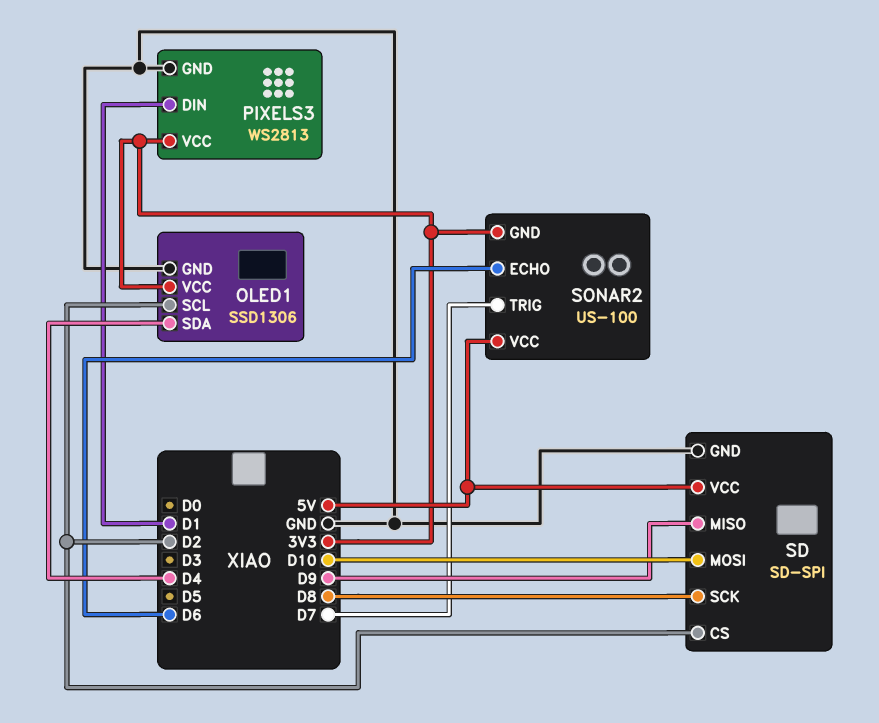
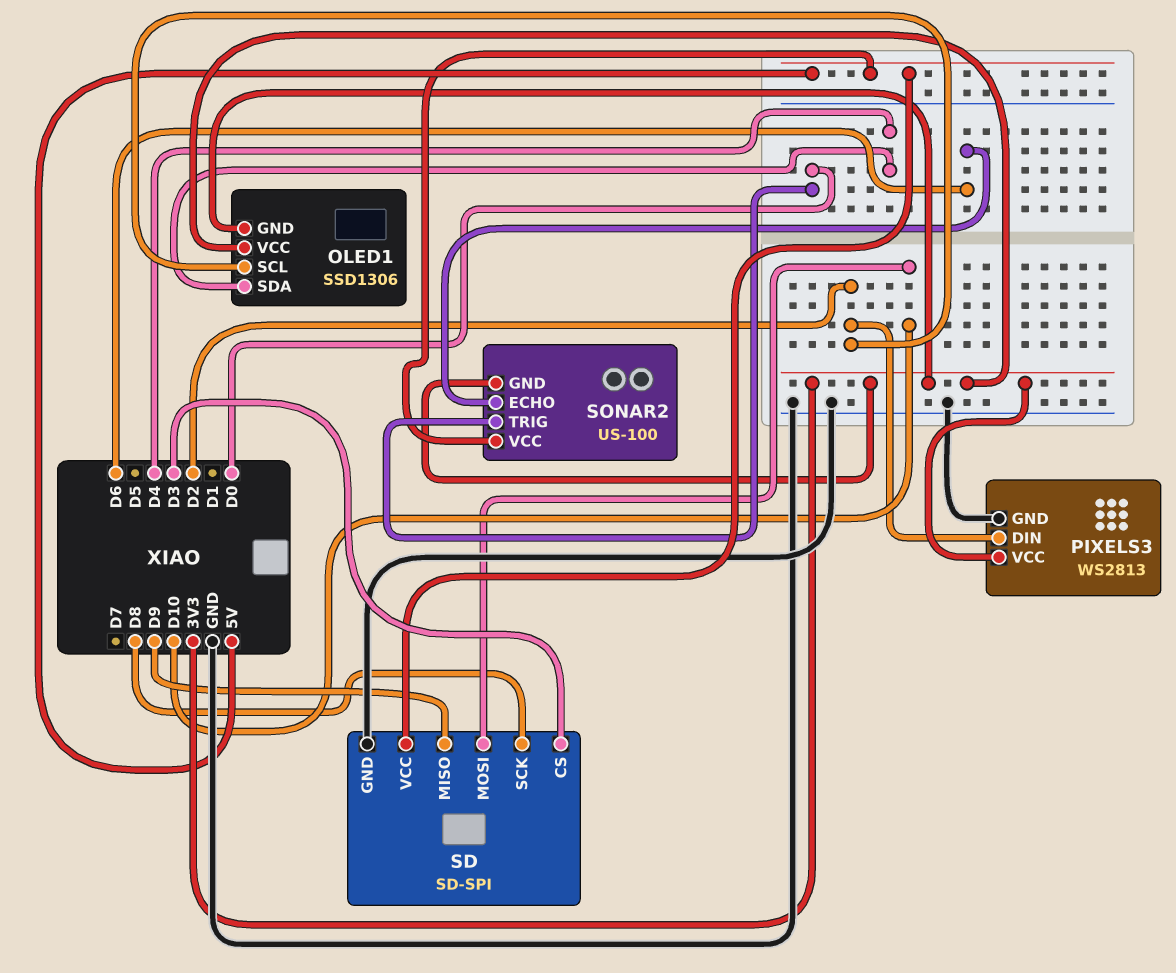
OLED1 pin GND: GND -> 3V3
PIXELS3 pin DIN: D1 -> D2
SD pin CS: D2 -> D3
SONAR2 pin TRIG: D7 -> D0

